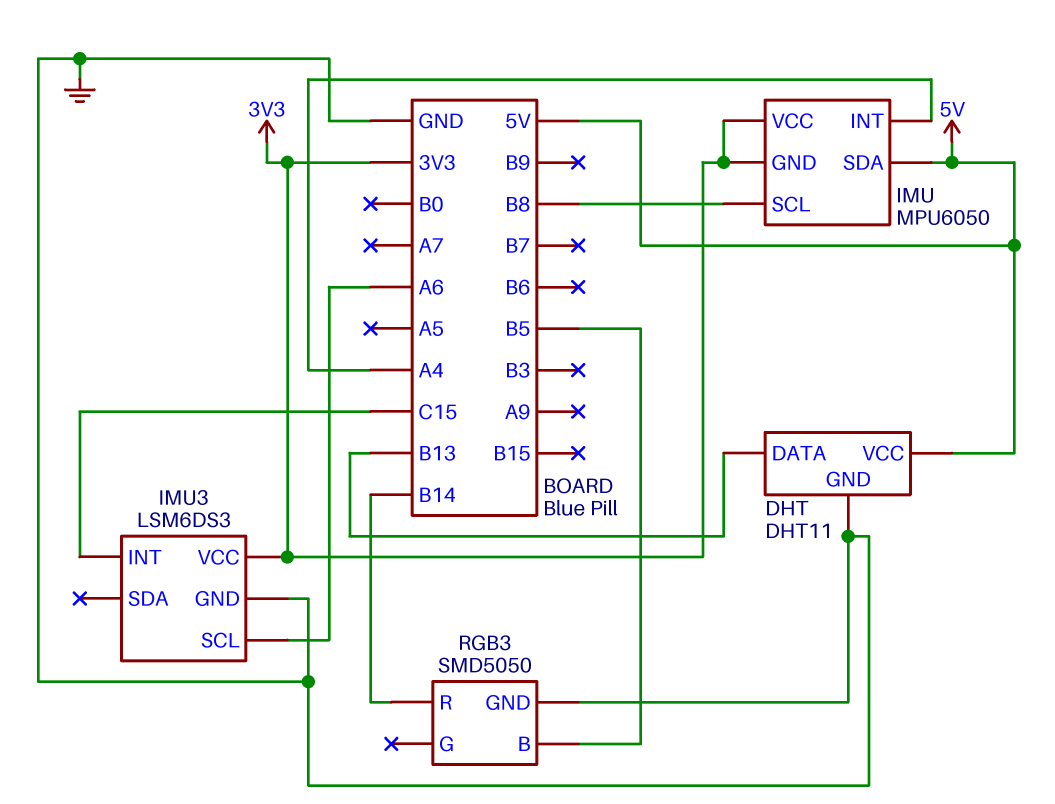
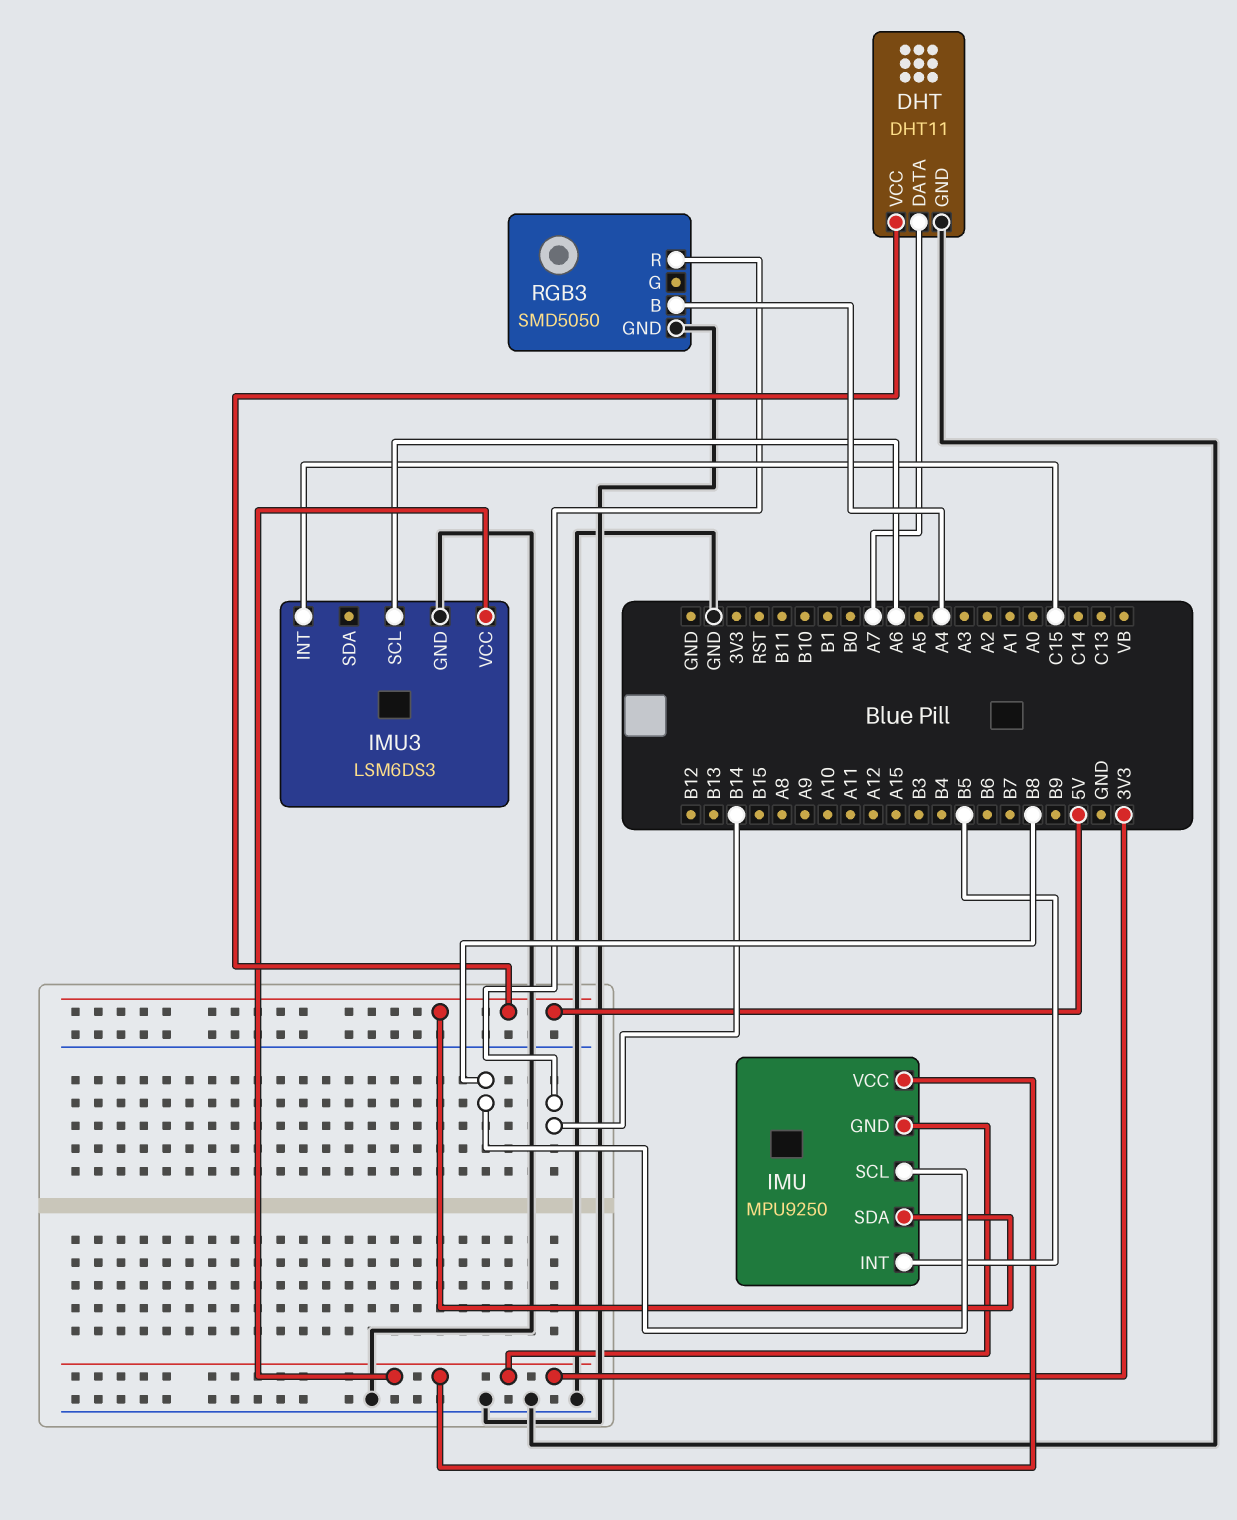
DHT pin DATA: B13 -> A7
IMU: MPU6050 -> MPU9250
IMU pin INT: A4 -> B5
RGB3 pin B: B5 -> A4

